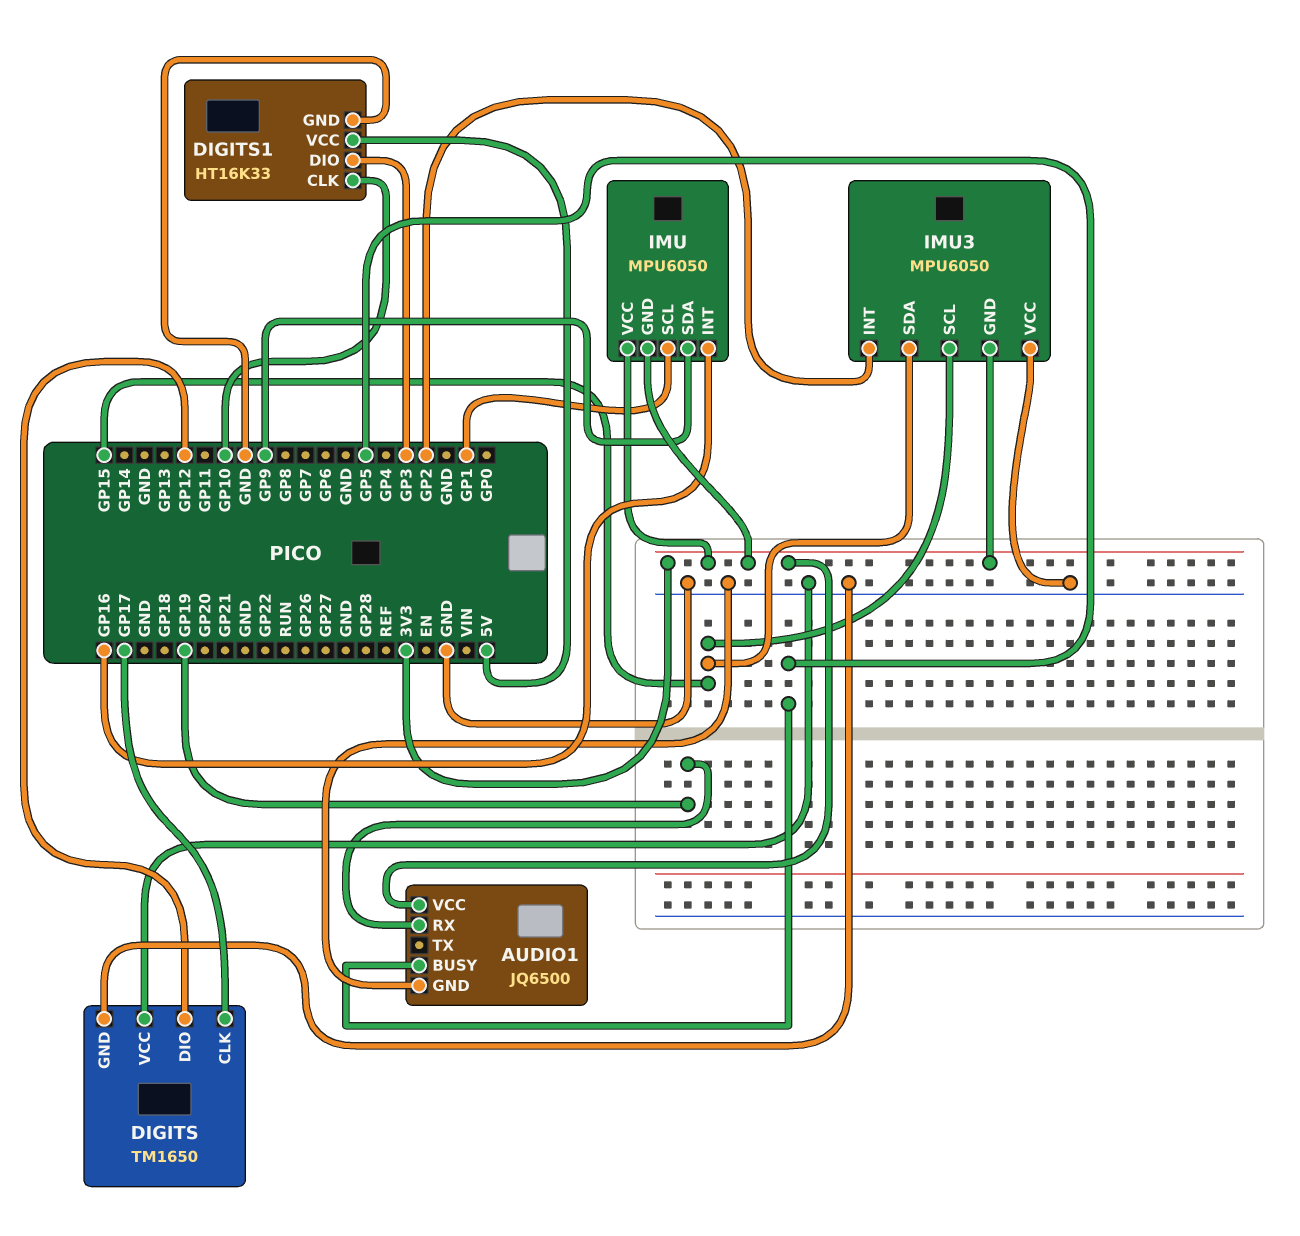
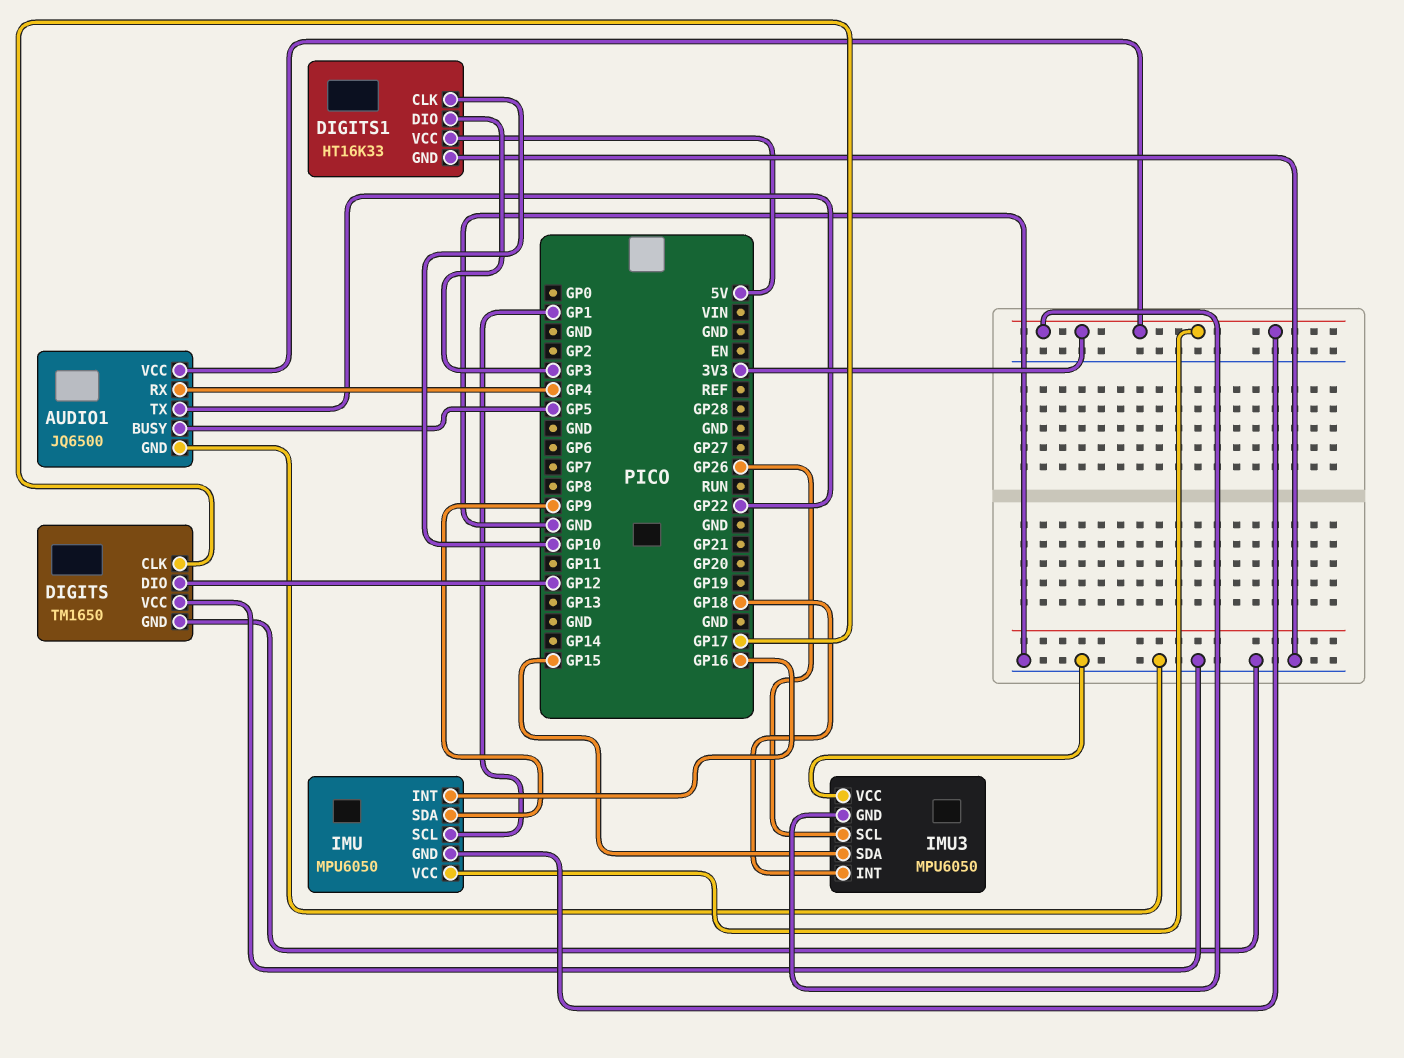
AUDIO1 pin RX: GP19 -> GP4
AUDIO1 pin TX: none -> GP22
IMU3 pin INT: GP2 -> GP18
IMU3 pin SCL: GP15 -> GP26

